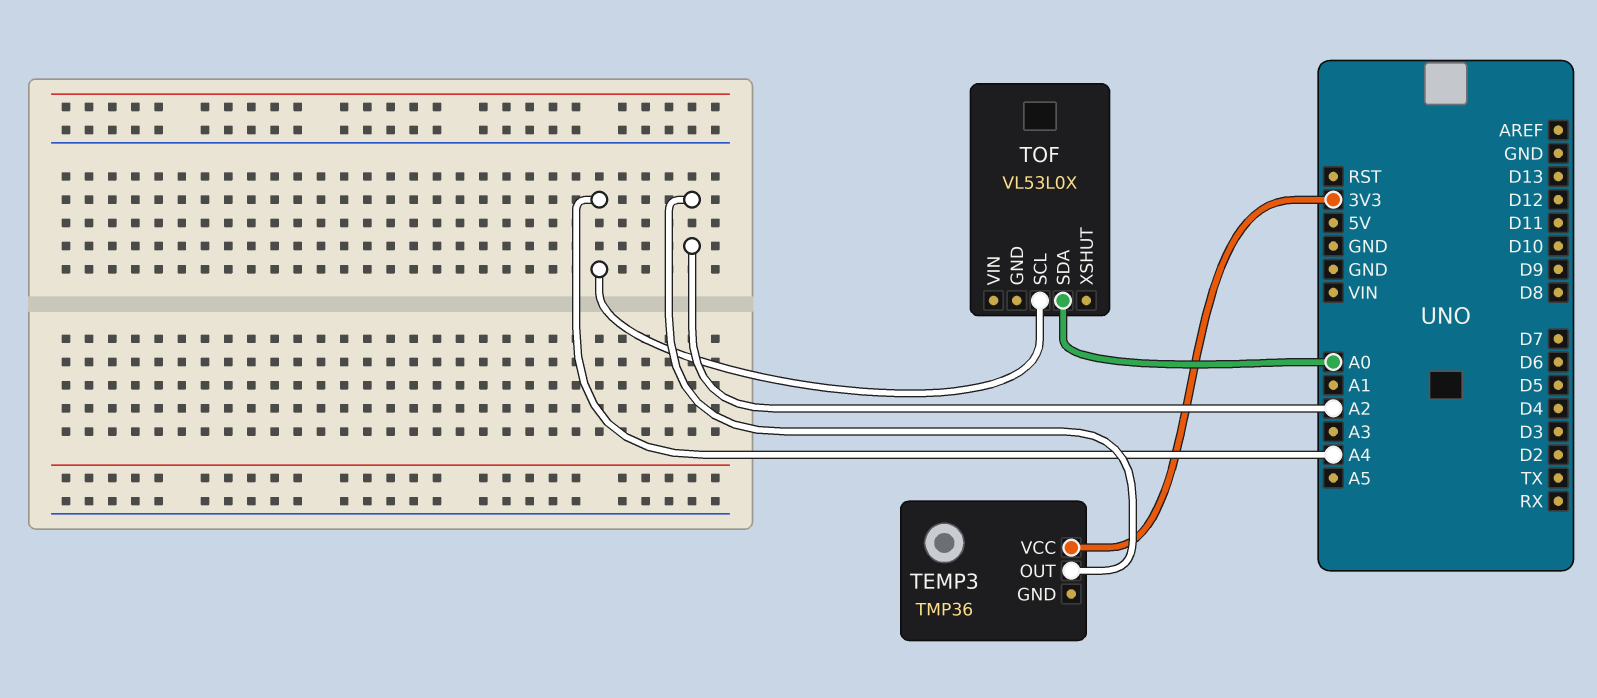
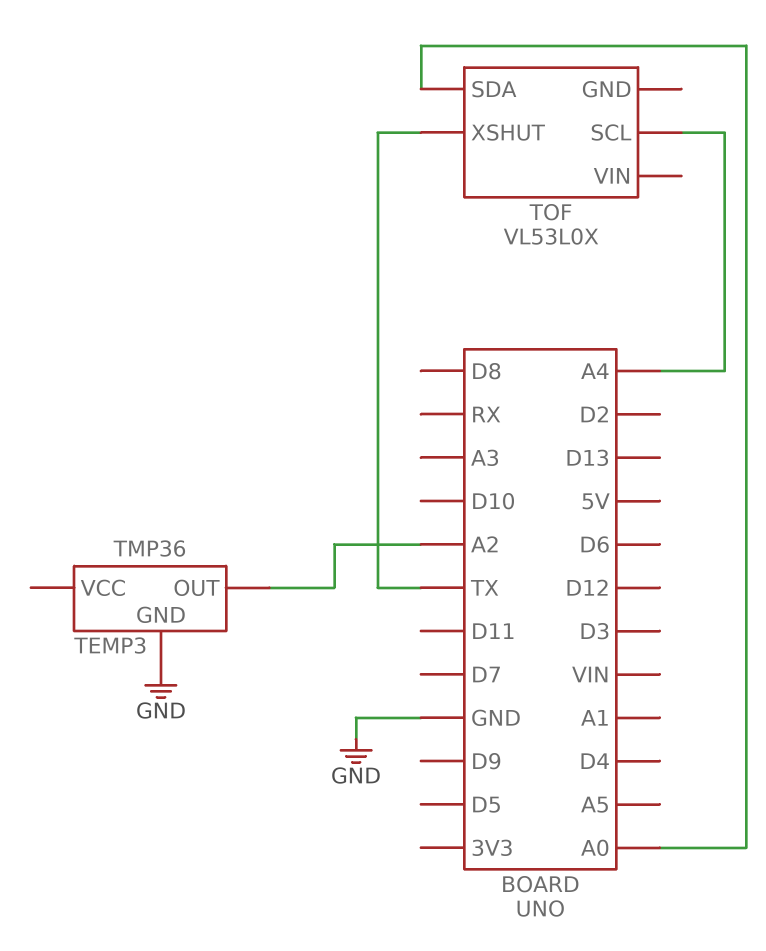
TEMP3 pin GND: none -> GND
TEMP3 pin VCC: 3V3 -> none
TOF pin XSHUT: none -> TX

